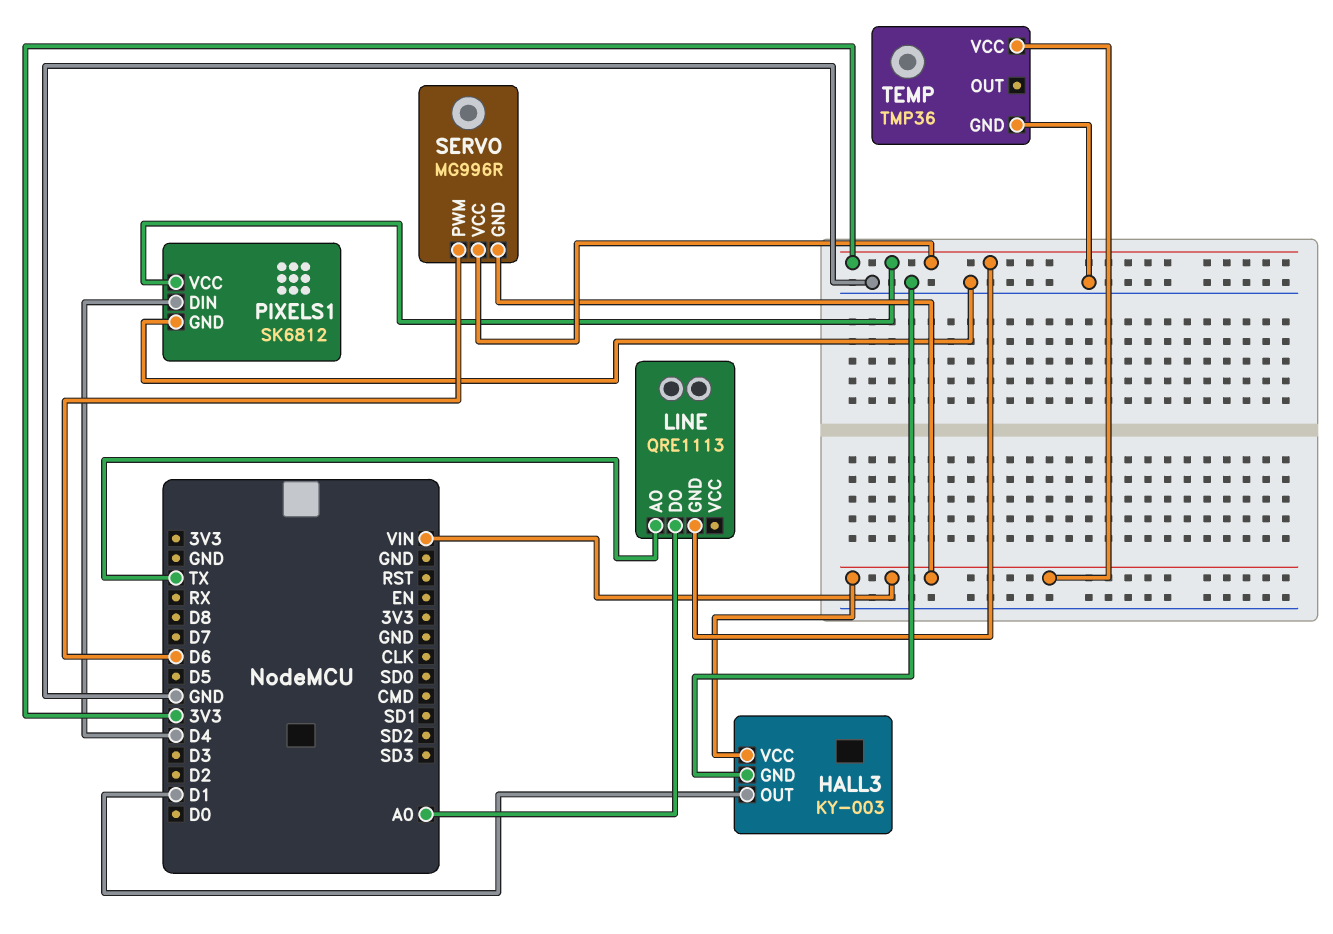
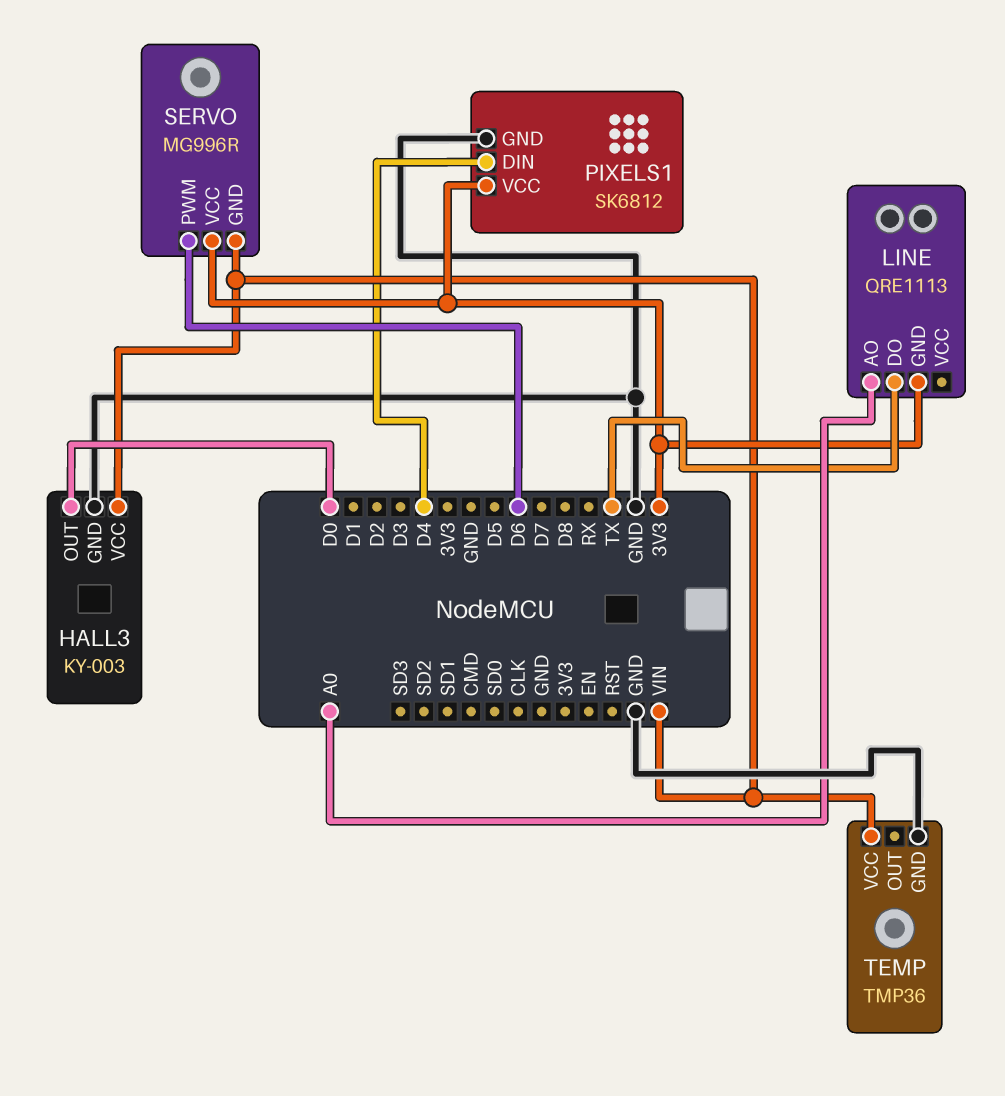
HALL3 pin OUT: D1 -> D0
LINE pin AO: TX -> A0
LINE pin DO: A0 -> TX

